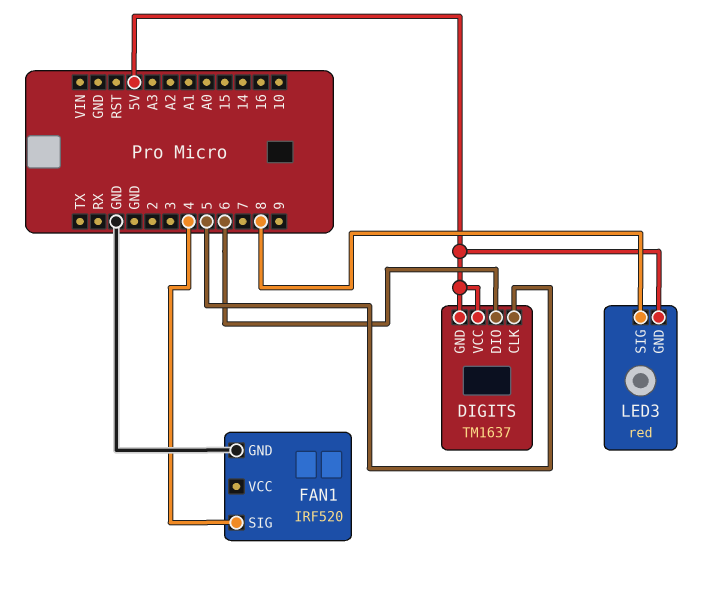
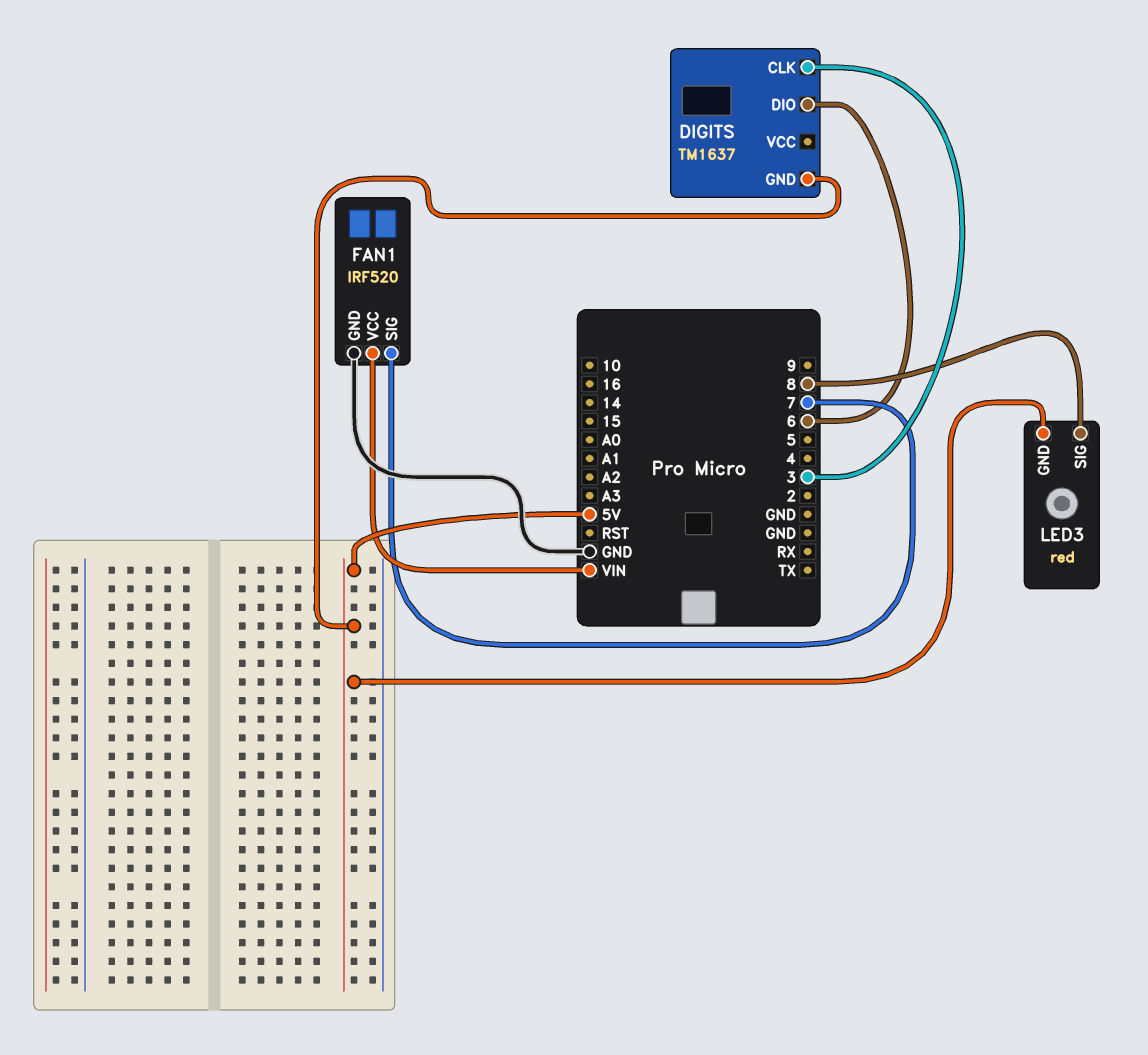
DIGITS pin CLK: 5 -> 3
DIGITS pin VCC: 5V -> none
FAN1 pin SIG: 4 -> 7
FAN1 pin VCC: none -> VIN

